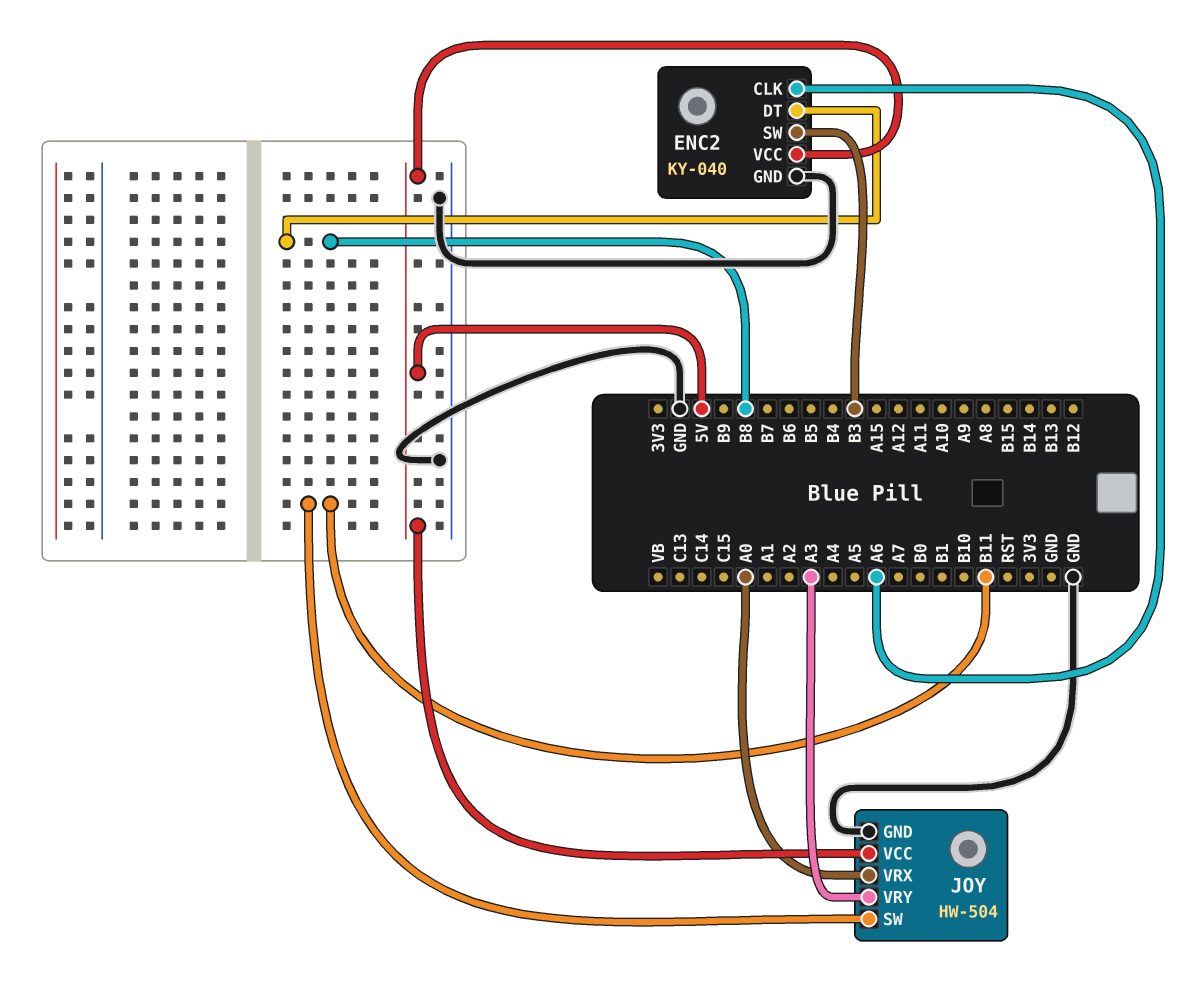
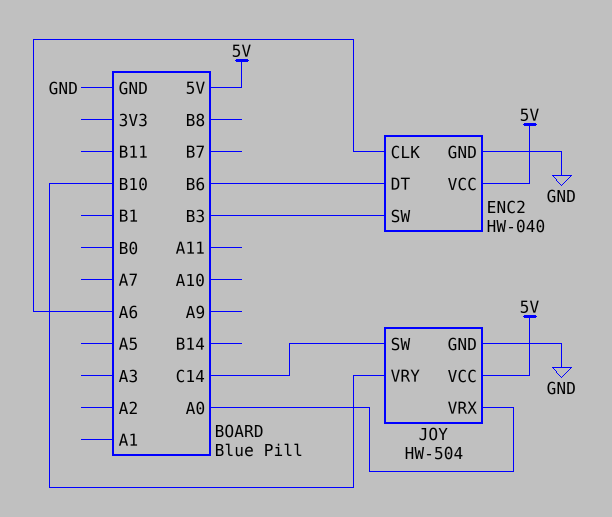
ENC2: KY-040 -> HW-040
ENC2 pin DT: B8 -> B6
JOY pin SW: B11 -> C14
JOY pin VRY: A3 -> B10

